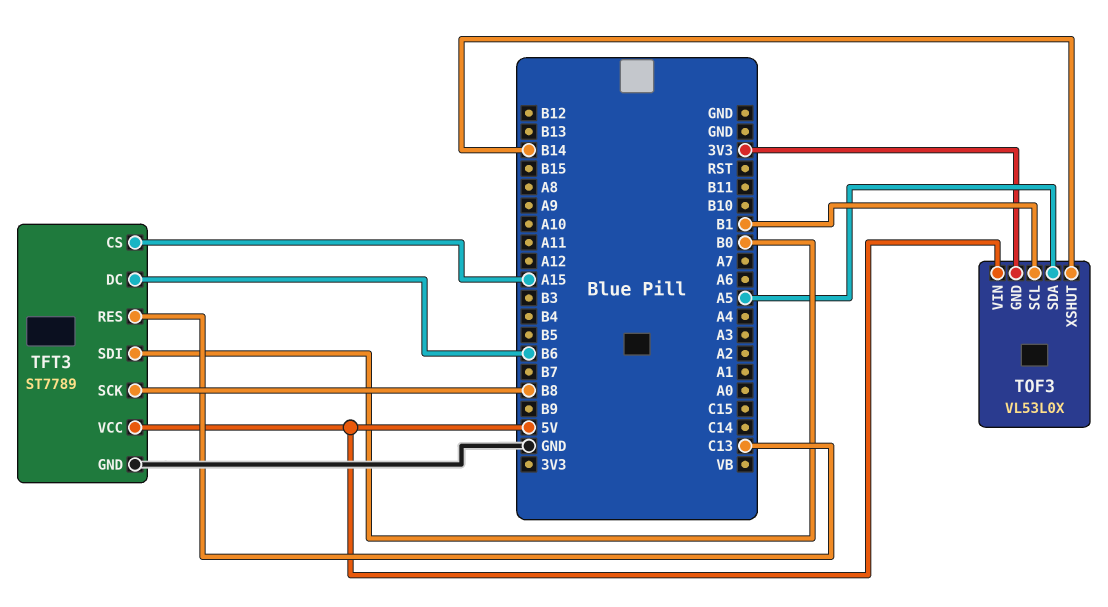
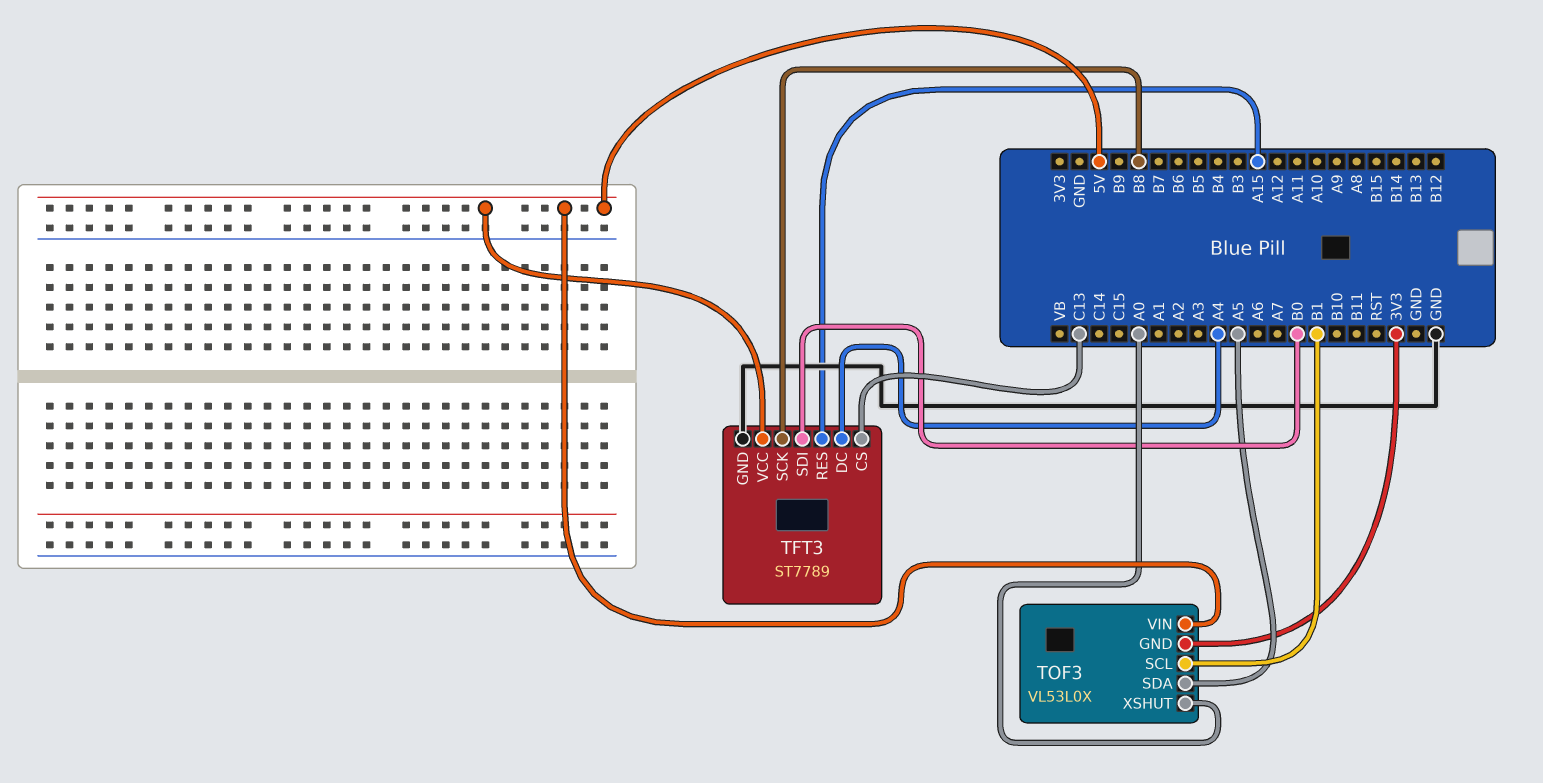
TFT3 pin CS: A15 -> C13
TFT3 pin DC: B6 -> A4
TFT3 pin RES: C13 -> A15
TOF3 pin XSHUT: B14 -> A0

